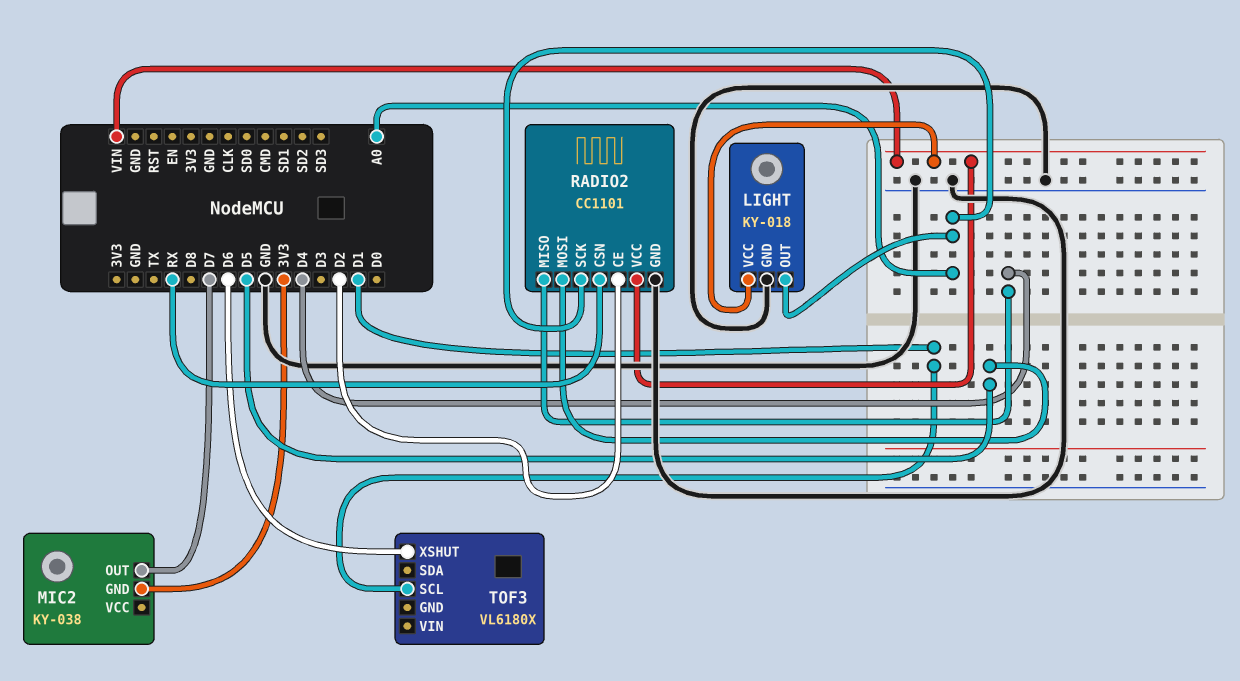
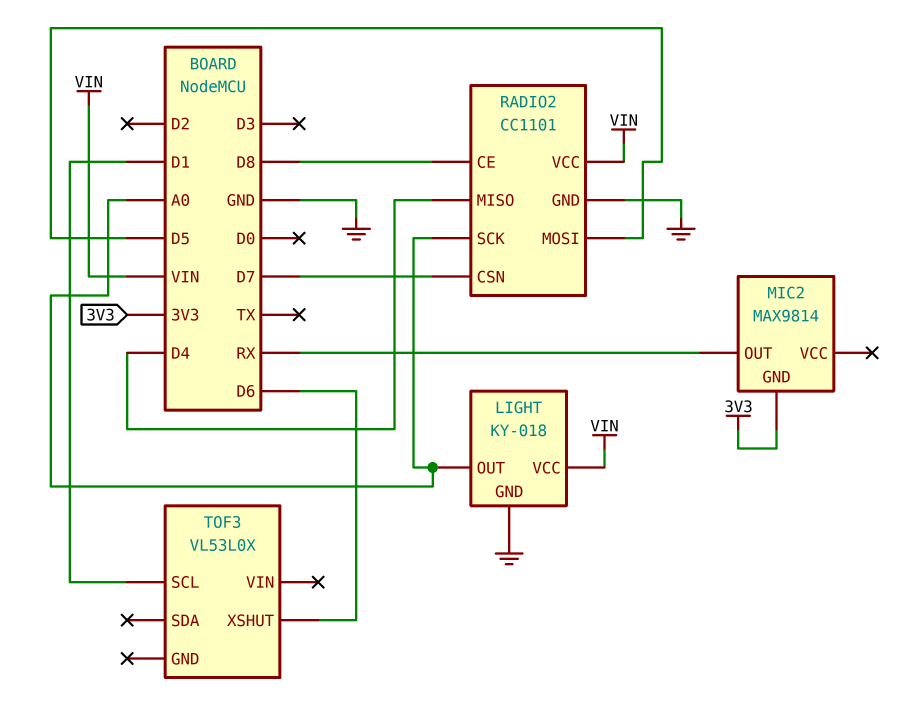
MIC2: KY-038 -> MAX9814
MIC2 pin OUT: D7 -> RX
RADIO2 pin CE: D2 -> D8
RADIO2 pin CSN: RX -> D7
TOF3: VL6180X -> VL53L0X

